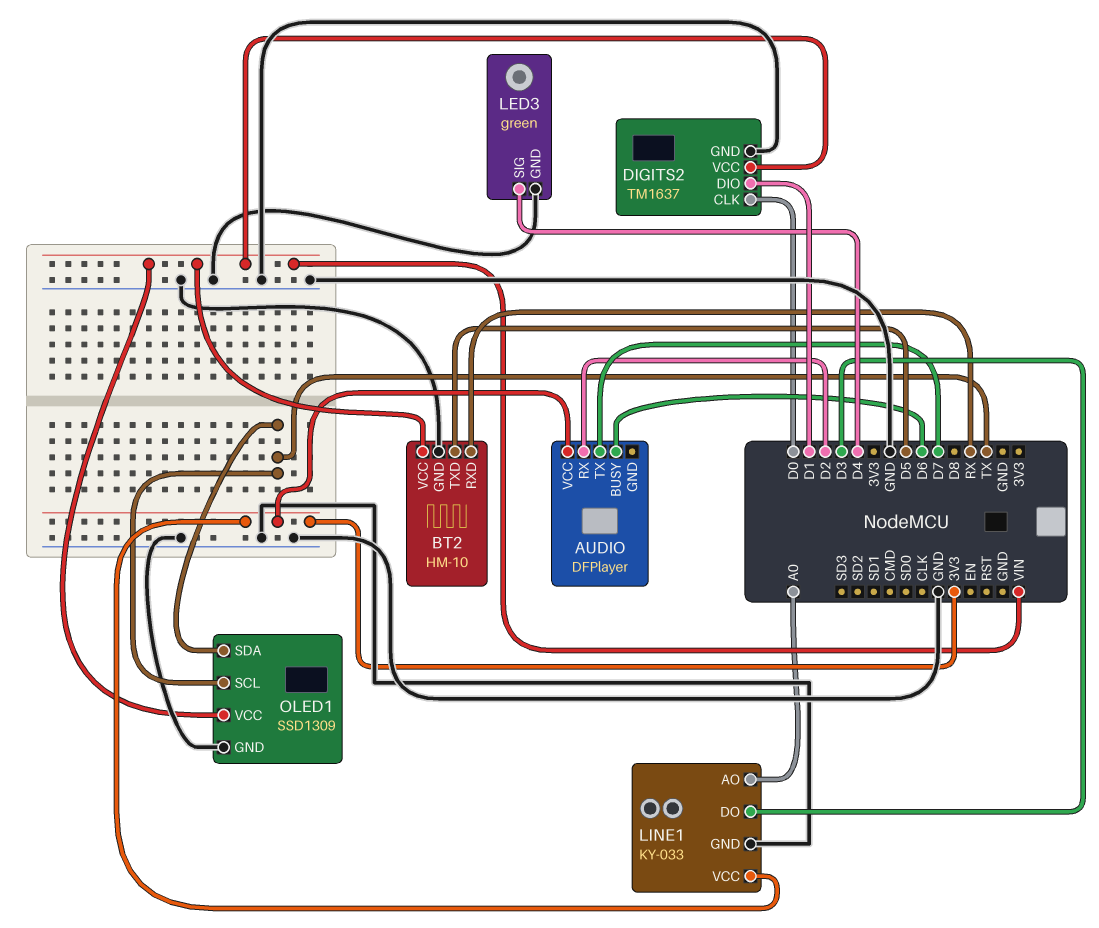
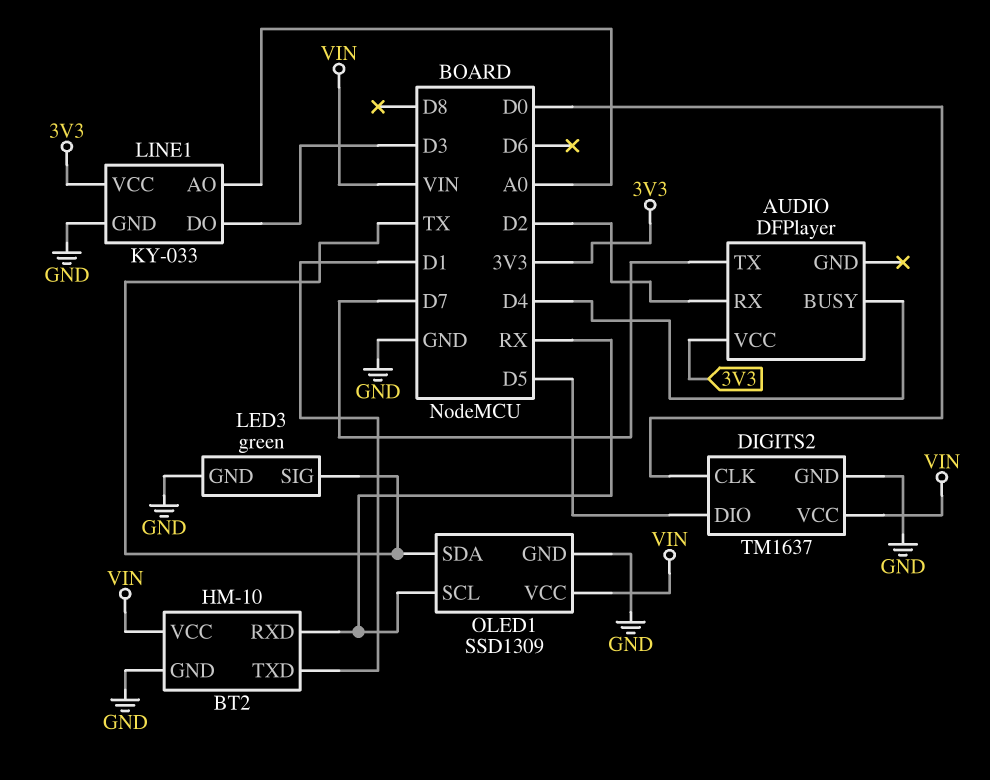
AUDIO pin BUSY: D6 -> D4
BT2 pin TXD: D5 -> D1
DIGITS2 pin DIO: D1 -> D5
LED3 pin SIG: D4 -> TX
OLED1 pin SCL: TX -> RX

